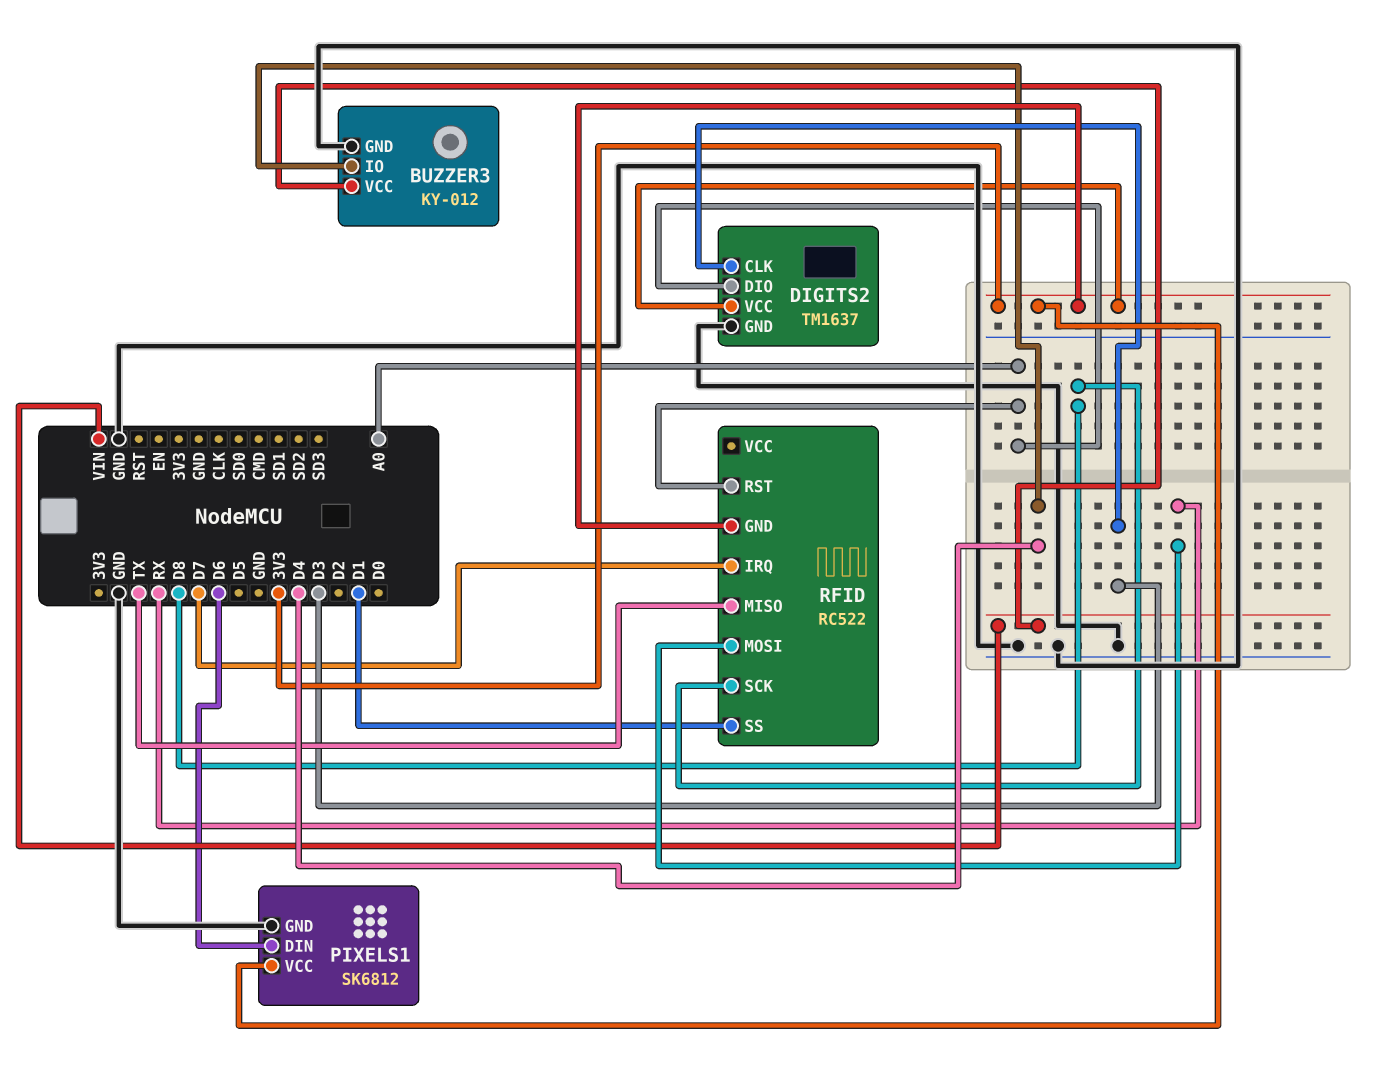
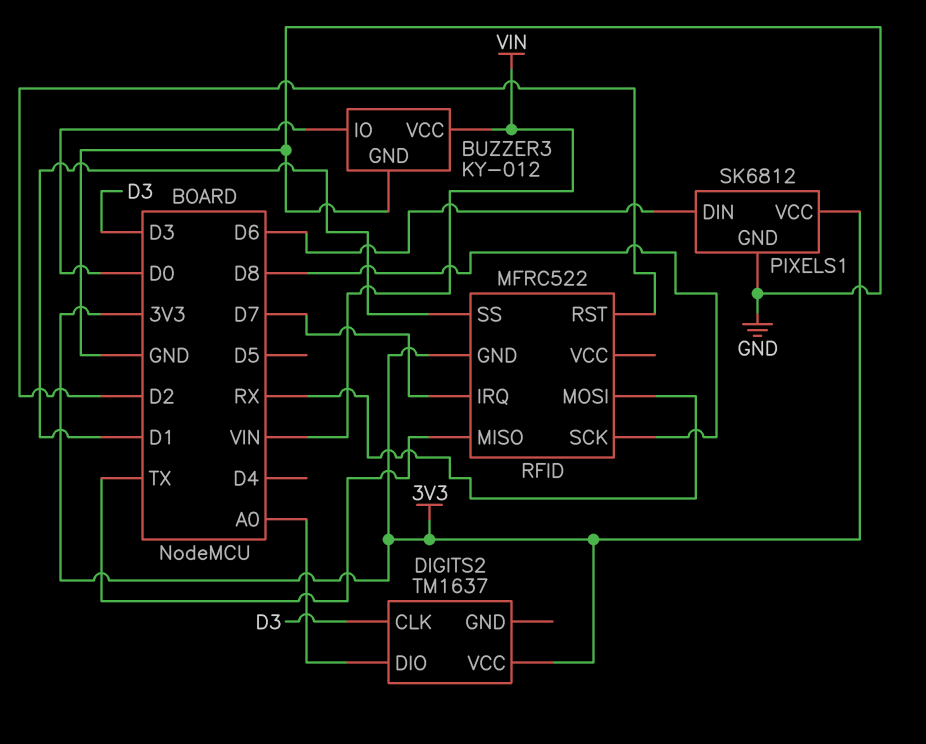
BUZZER3 pin IO: D4 -> D0
DIGITS2 pin GND: GND -> none
RFID: RC522 -> MFRC522
RFID pin RST: A0 -> D2

